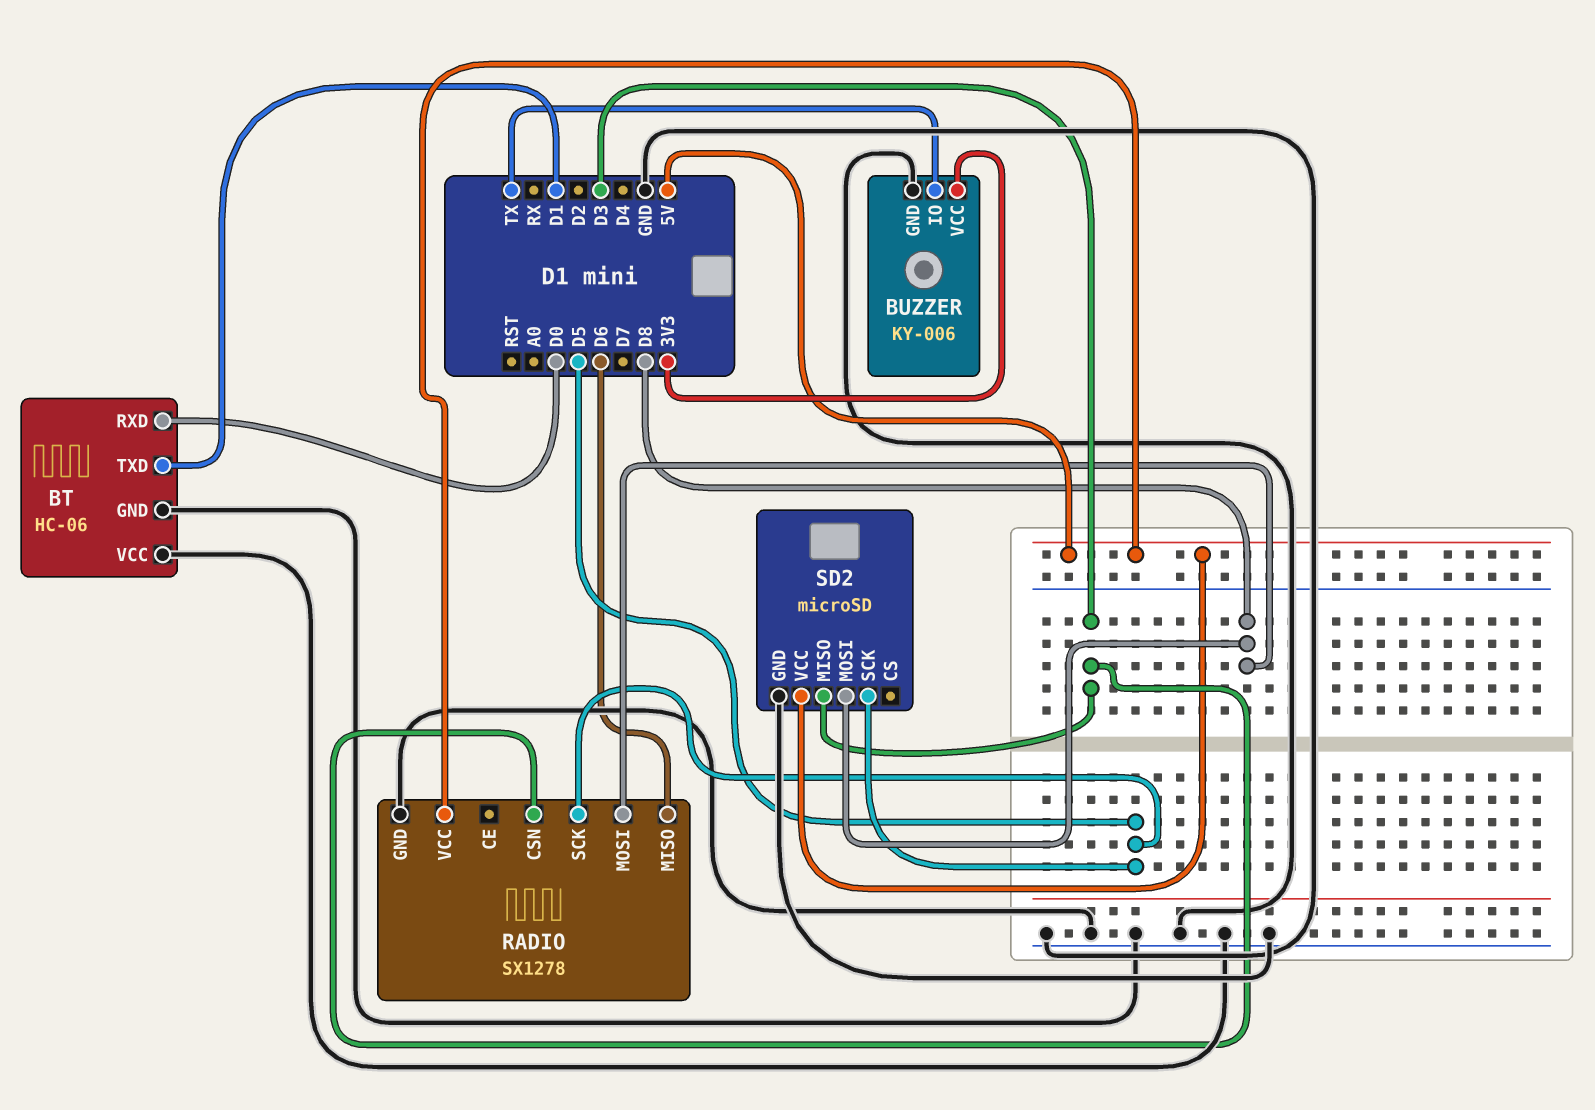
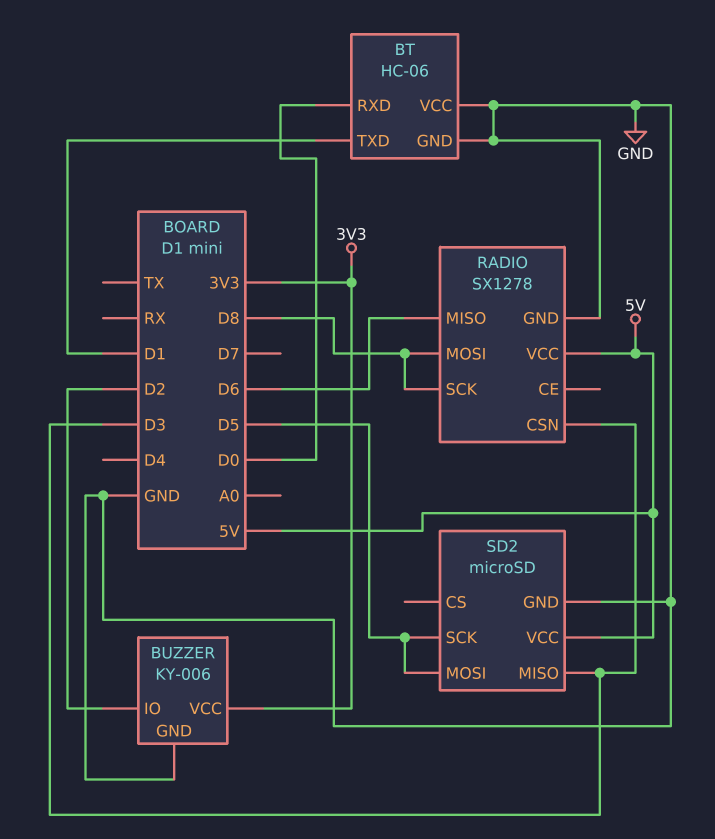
BUZZER pin IO: TX -> D2
RADIO pin SCK: D5 -> D8
SD2 pin MOSI: D8 -> D5

